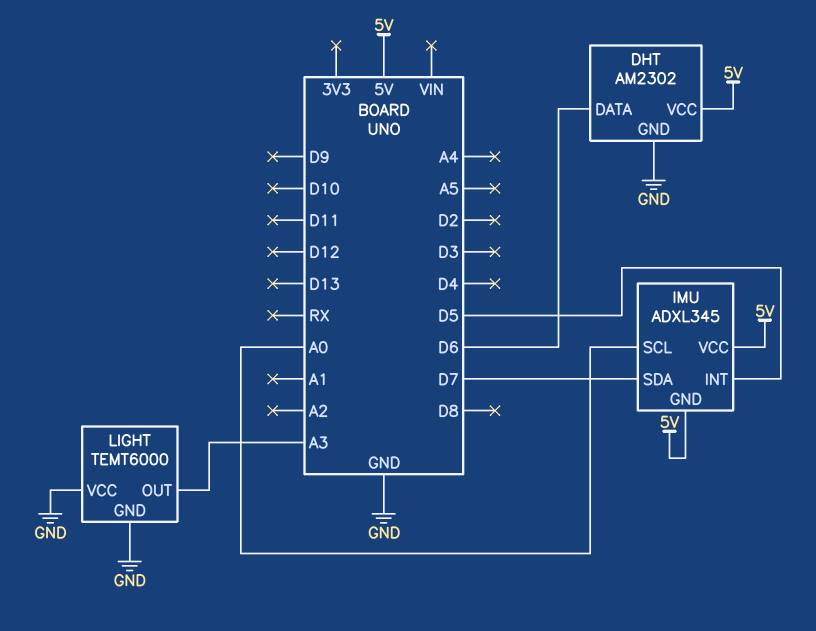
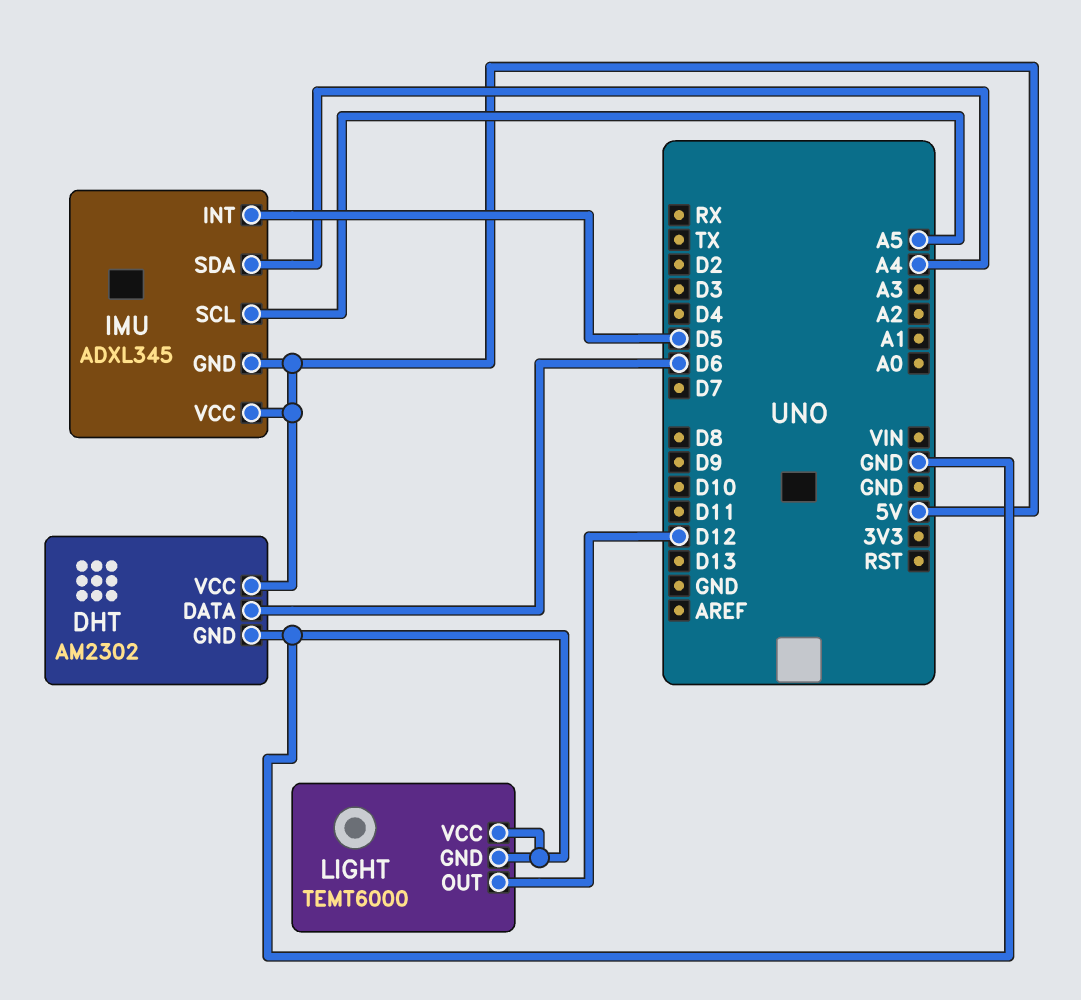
IMU pin SCL: A0 -> A5
IMU pin SDA: D7 -> A4
LIGHT pin OUT: A3 -> D12

